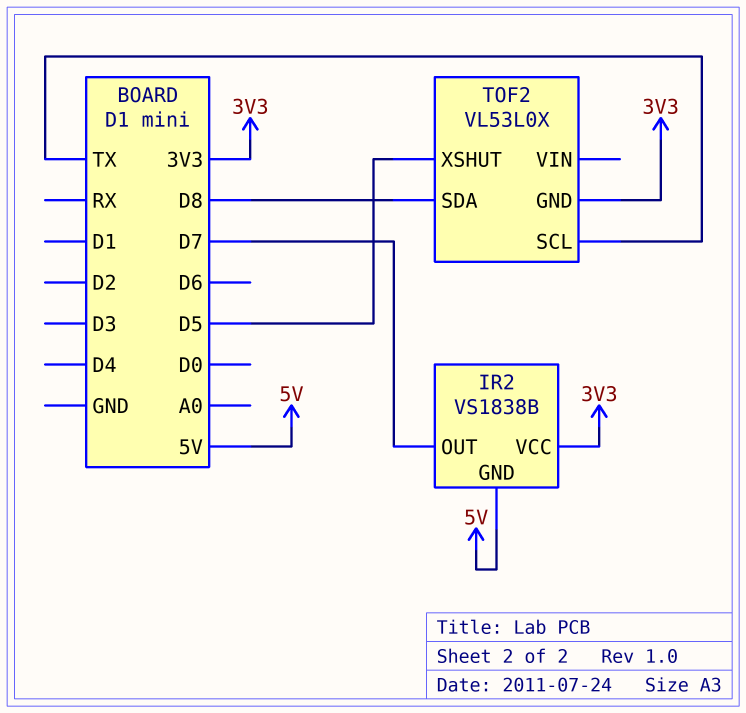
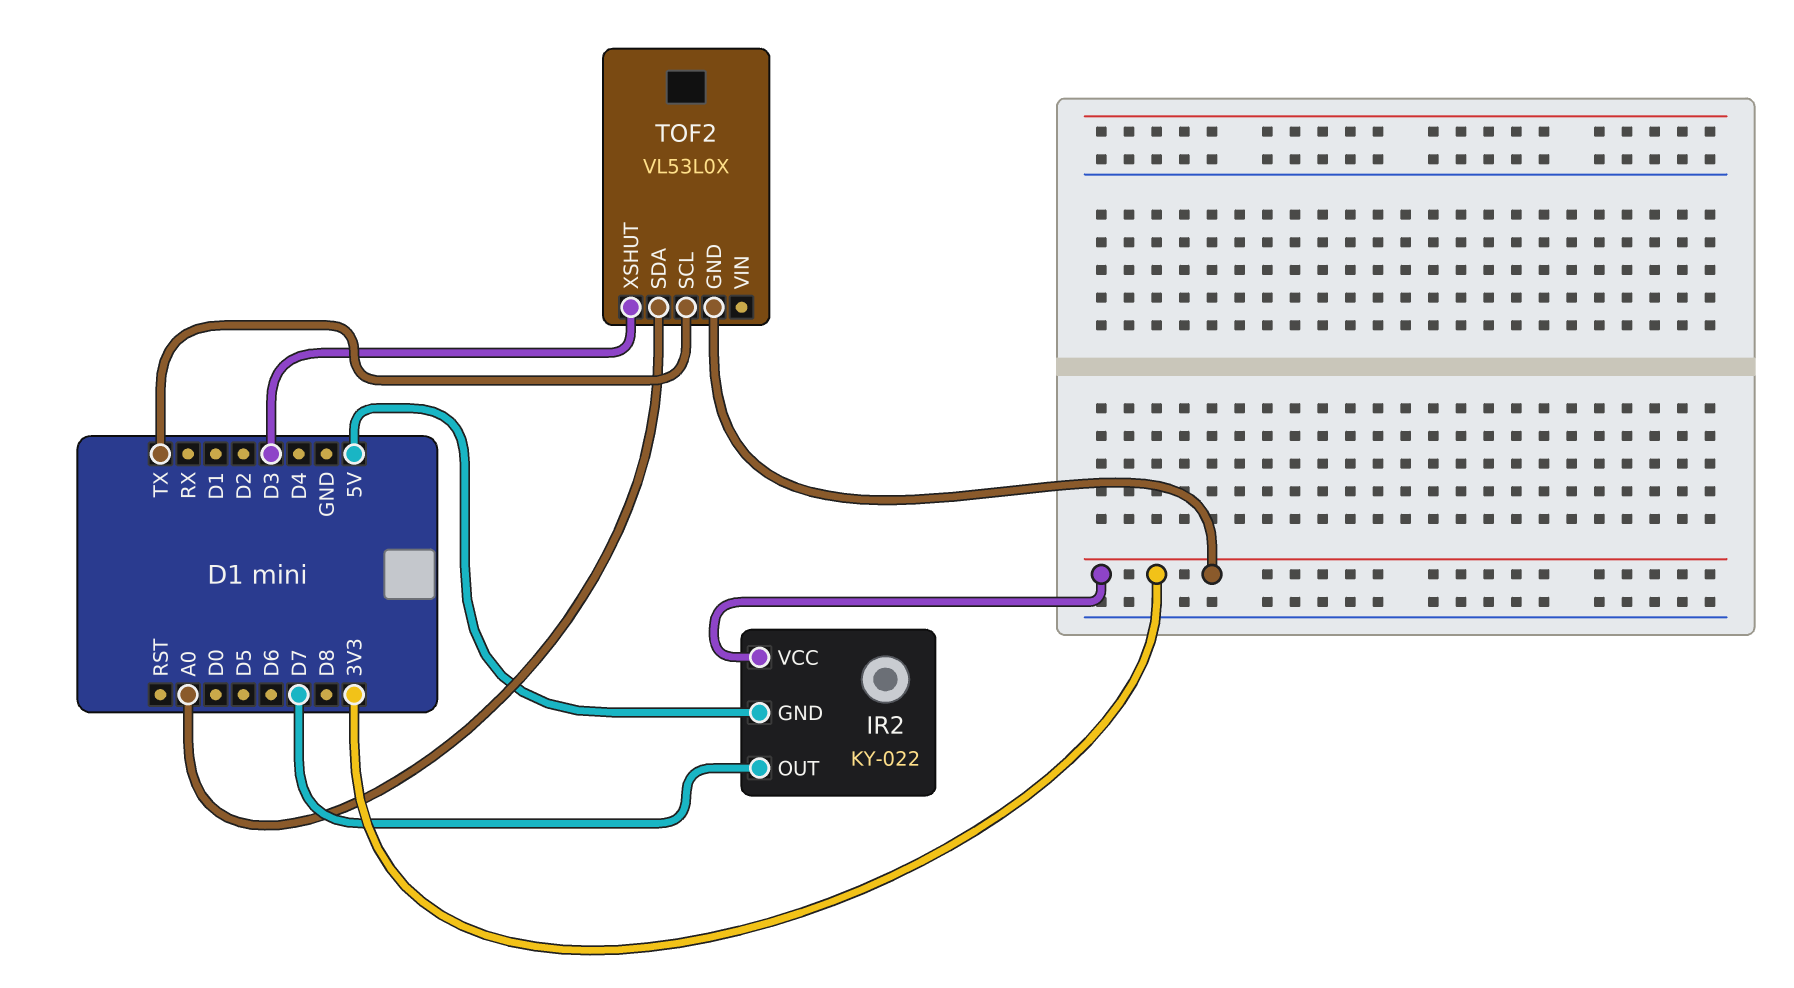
IR2: VS1838B -> KY-022
TOF2 pin SDA: D8 -> A0
TOF2 pin XSHUT: D5 -> D3

